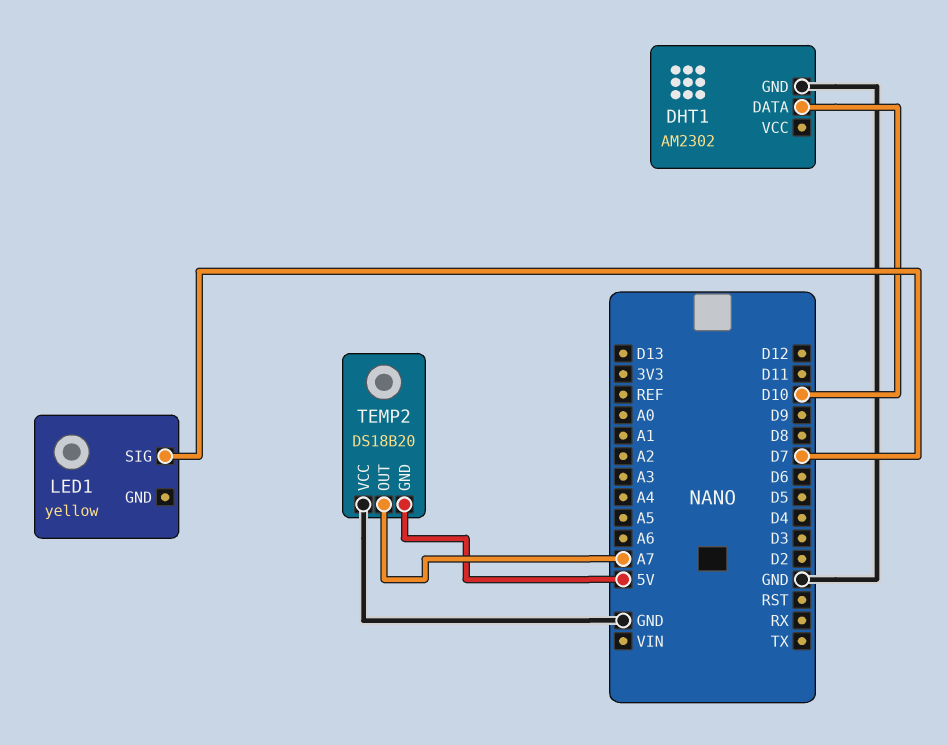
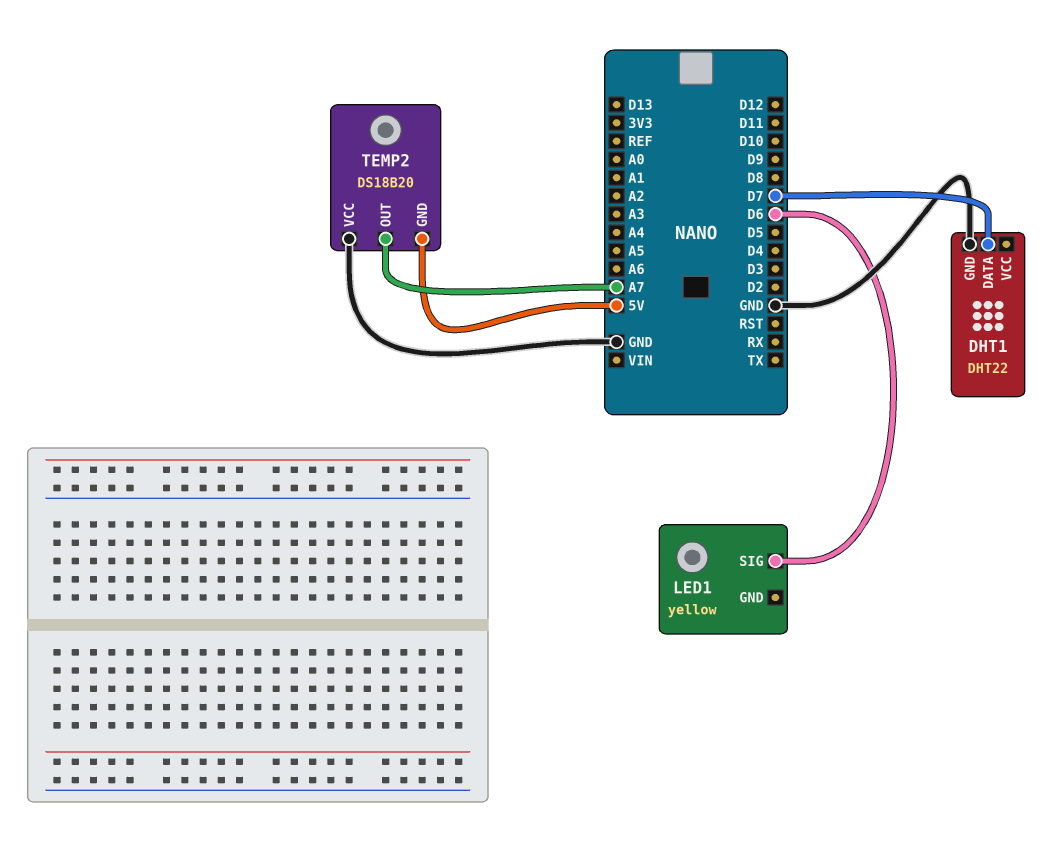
DHT1: AM2302 -> DHT22
DHT1 pin DATA: D10 -> D7
LED1 pin SIG: D7 -> D6

